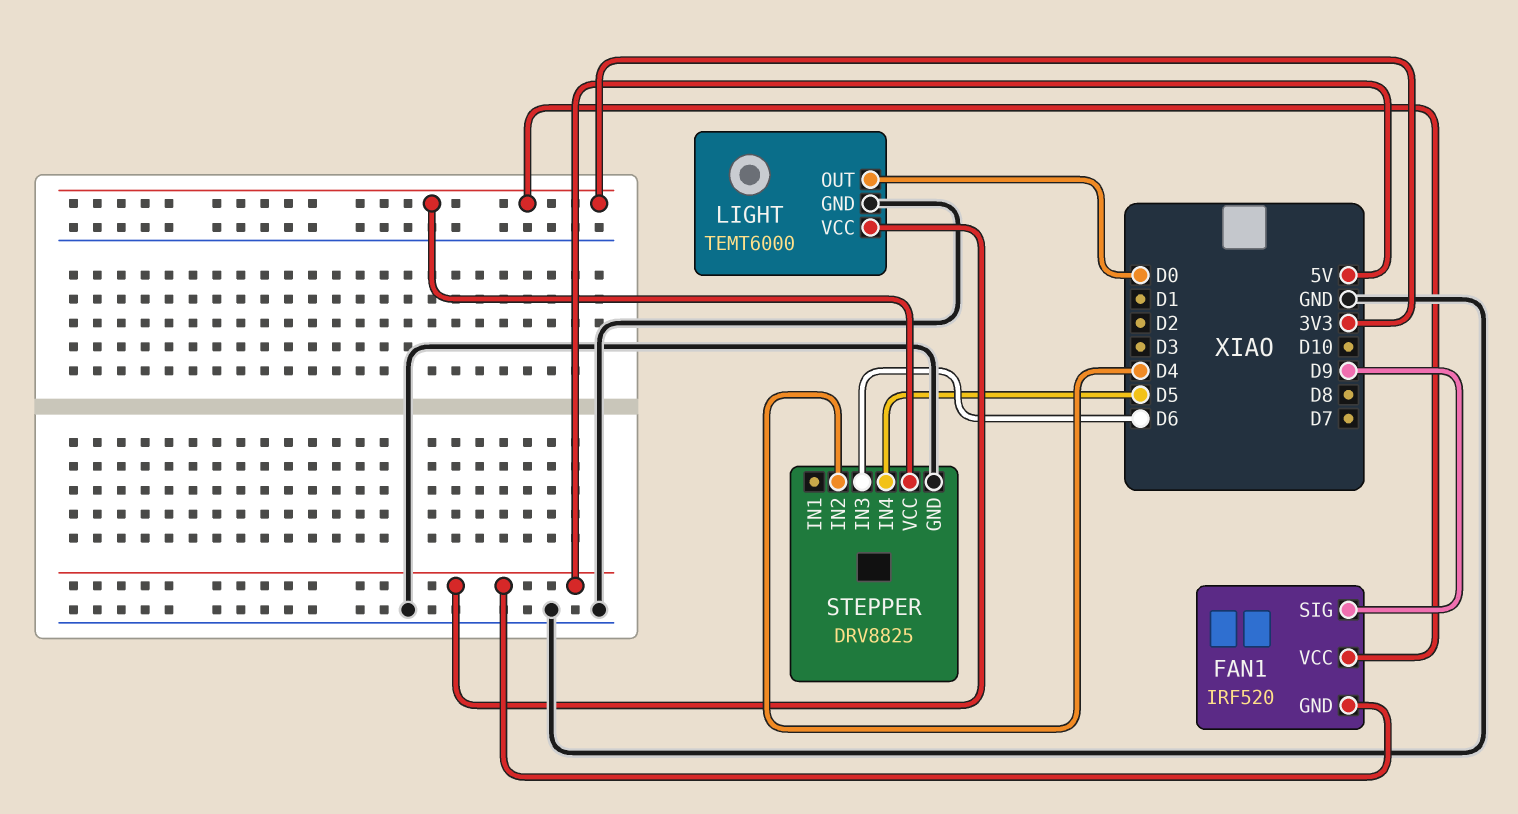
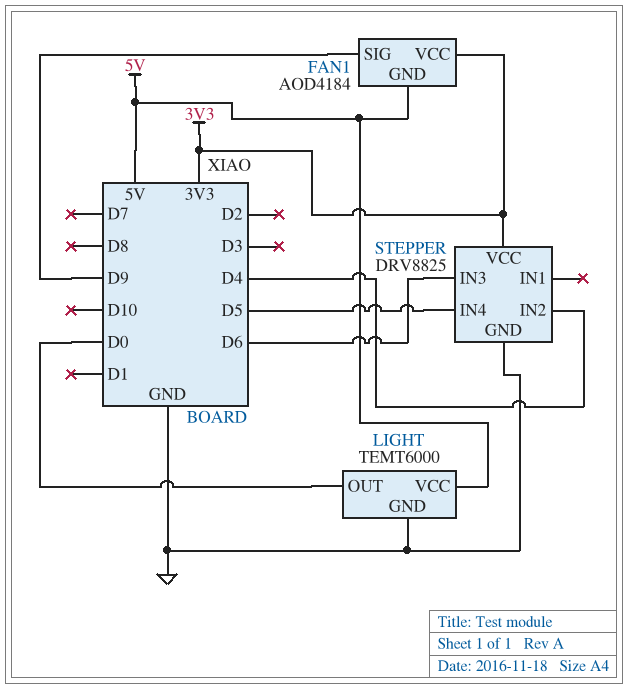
FAN1: IRF520 -> AOD4184

